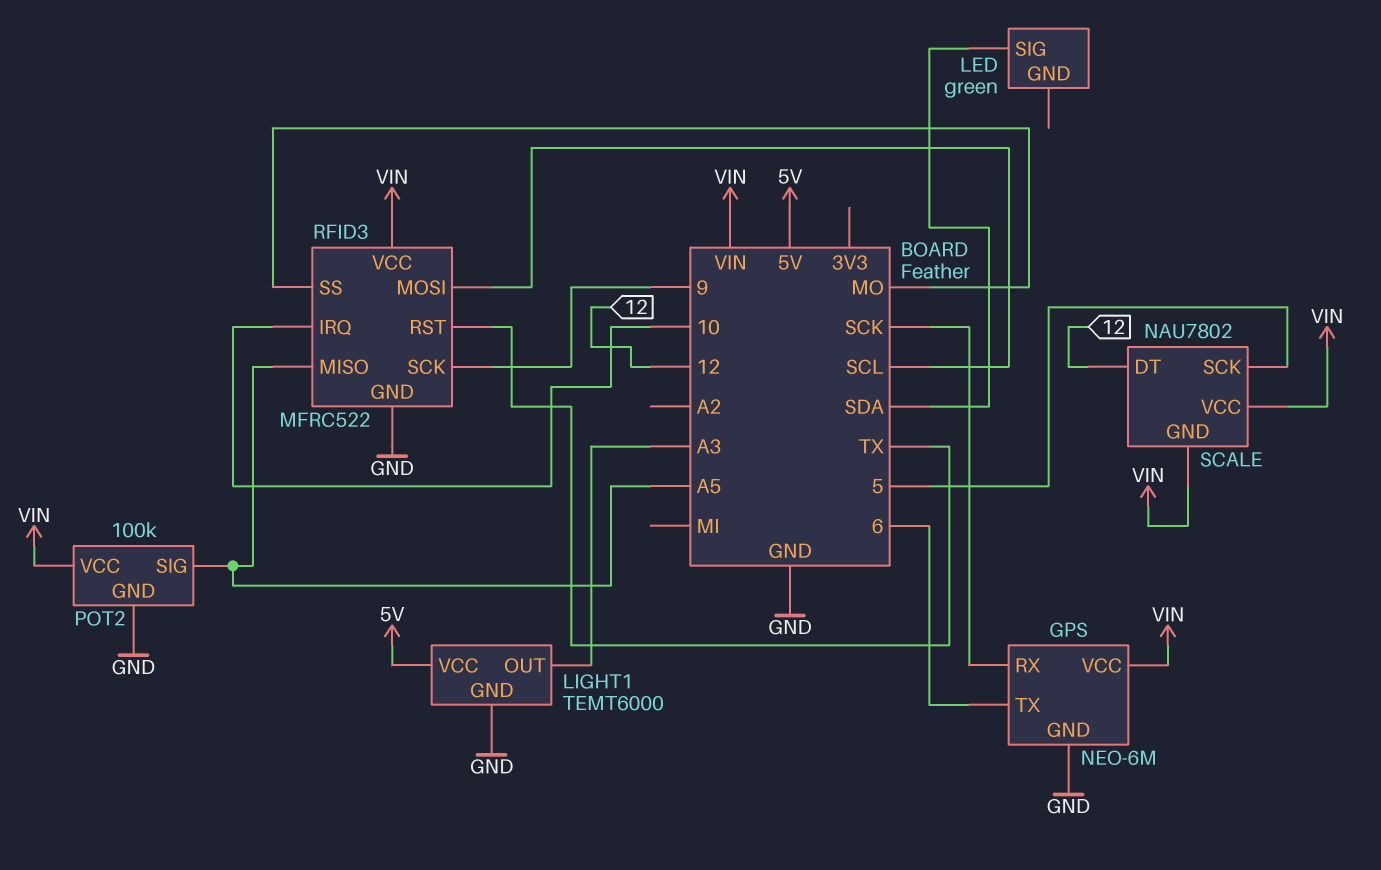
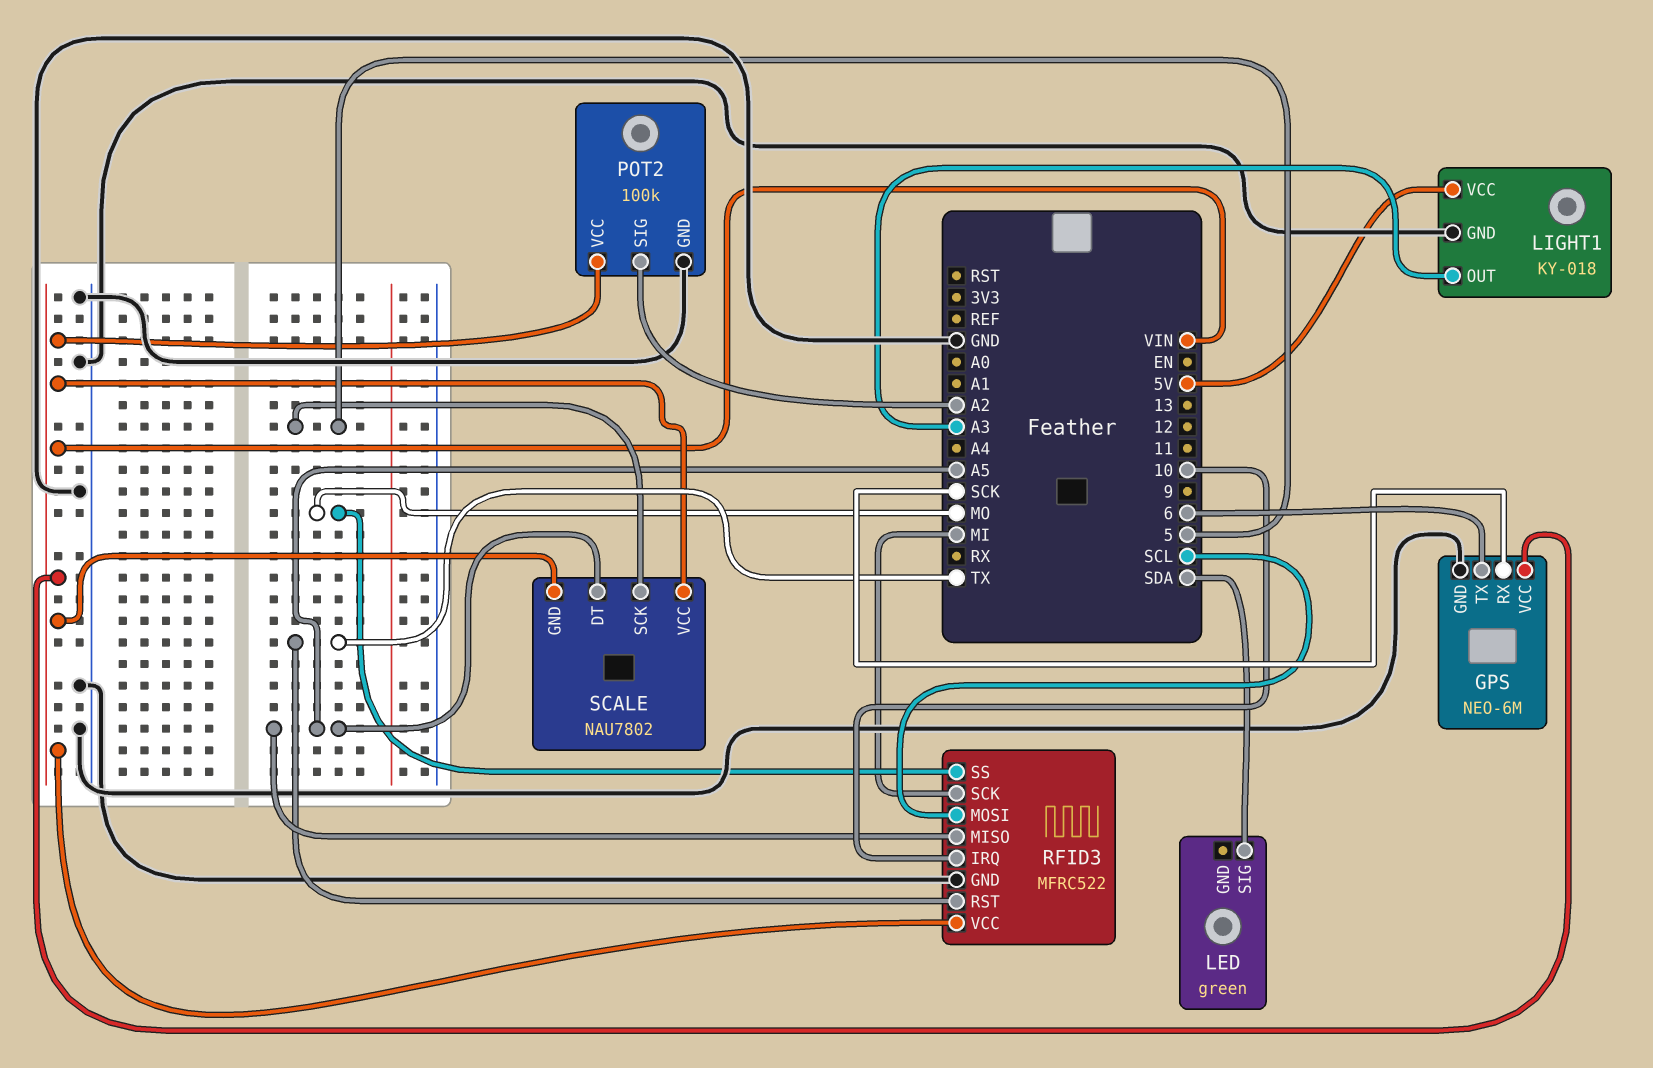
LIGHT1: TEMT6000 -> KY-018
POT2 pin SIG: A5 -> A2
RFID3 pin SCK: 9 -> MI
SCALE pin DT: 12 -> A5

